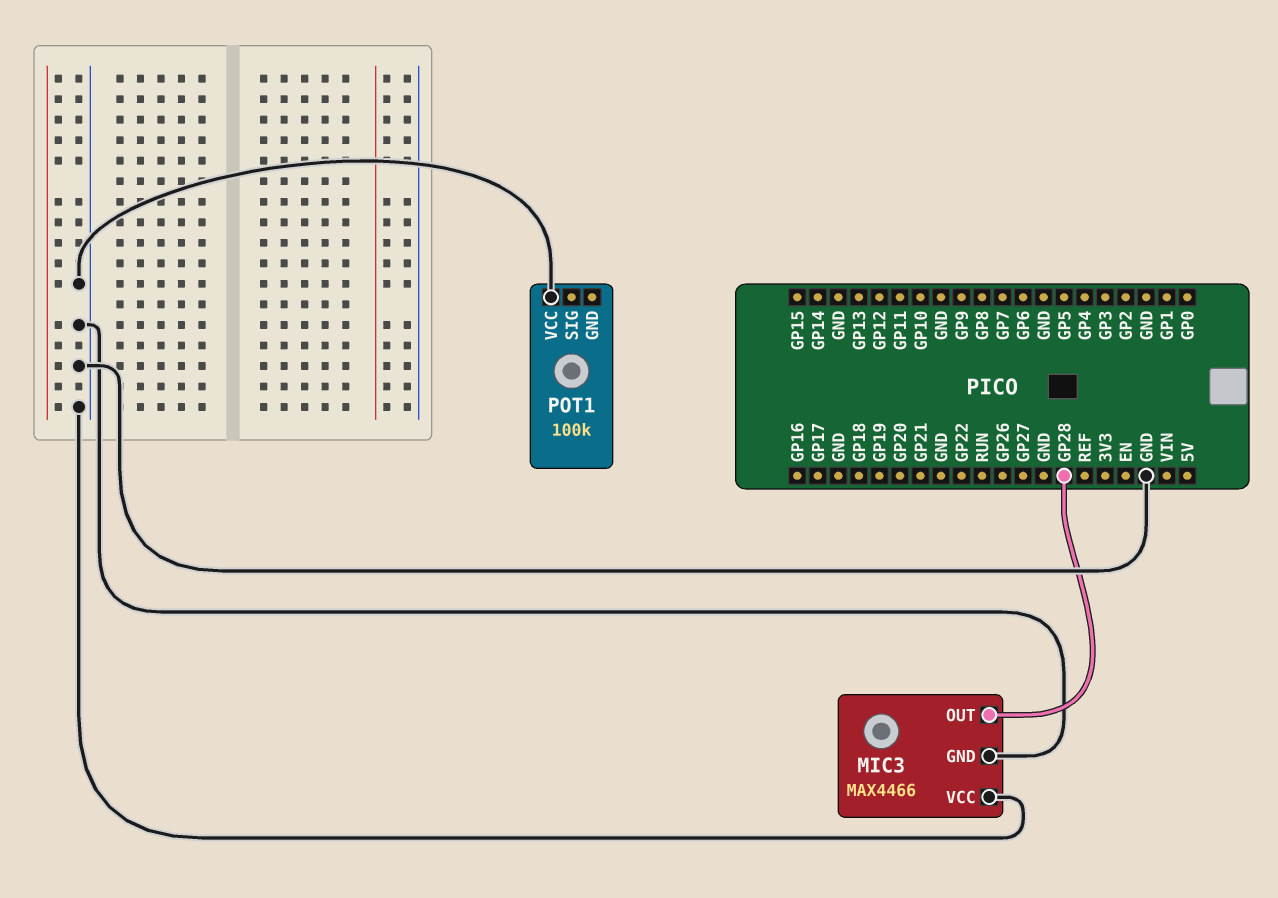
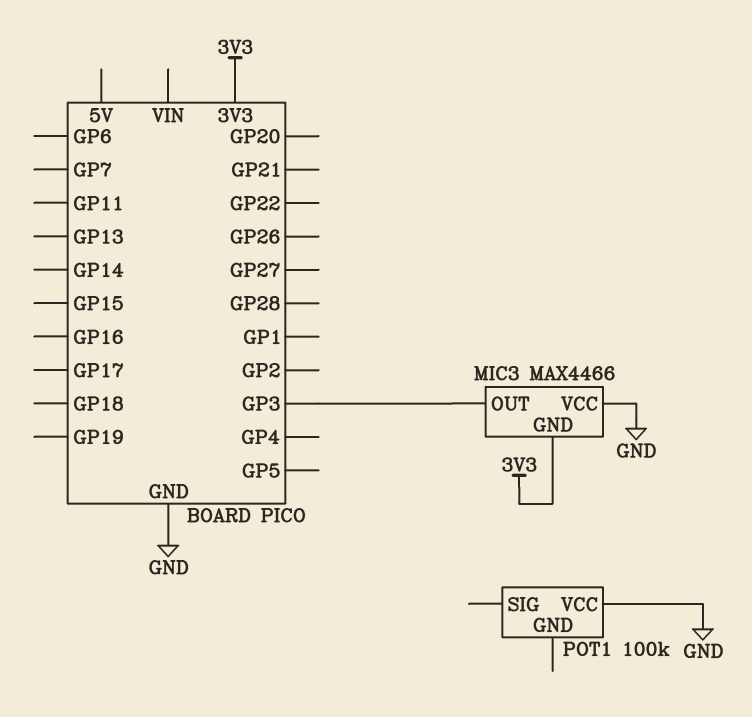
MIC3 pin GND: GND -> 3V3
MIC3 pin OUT: GP28 -> GP3

